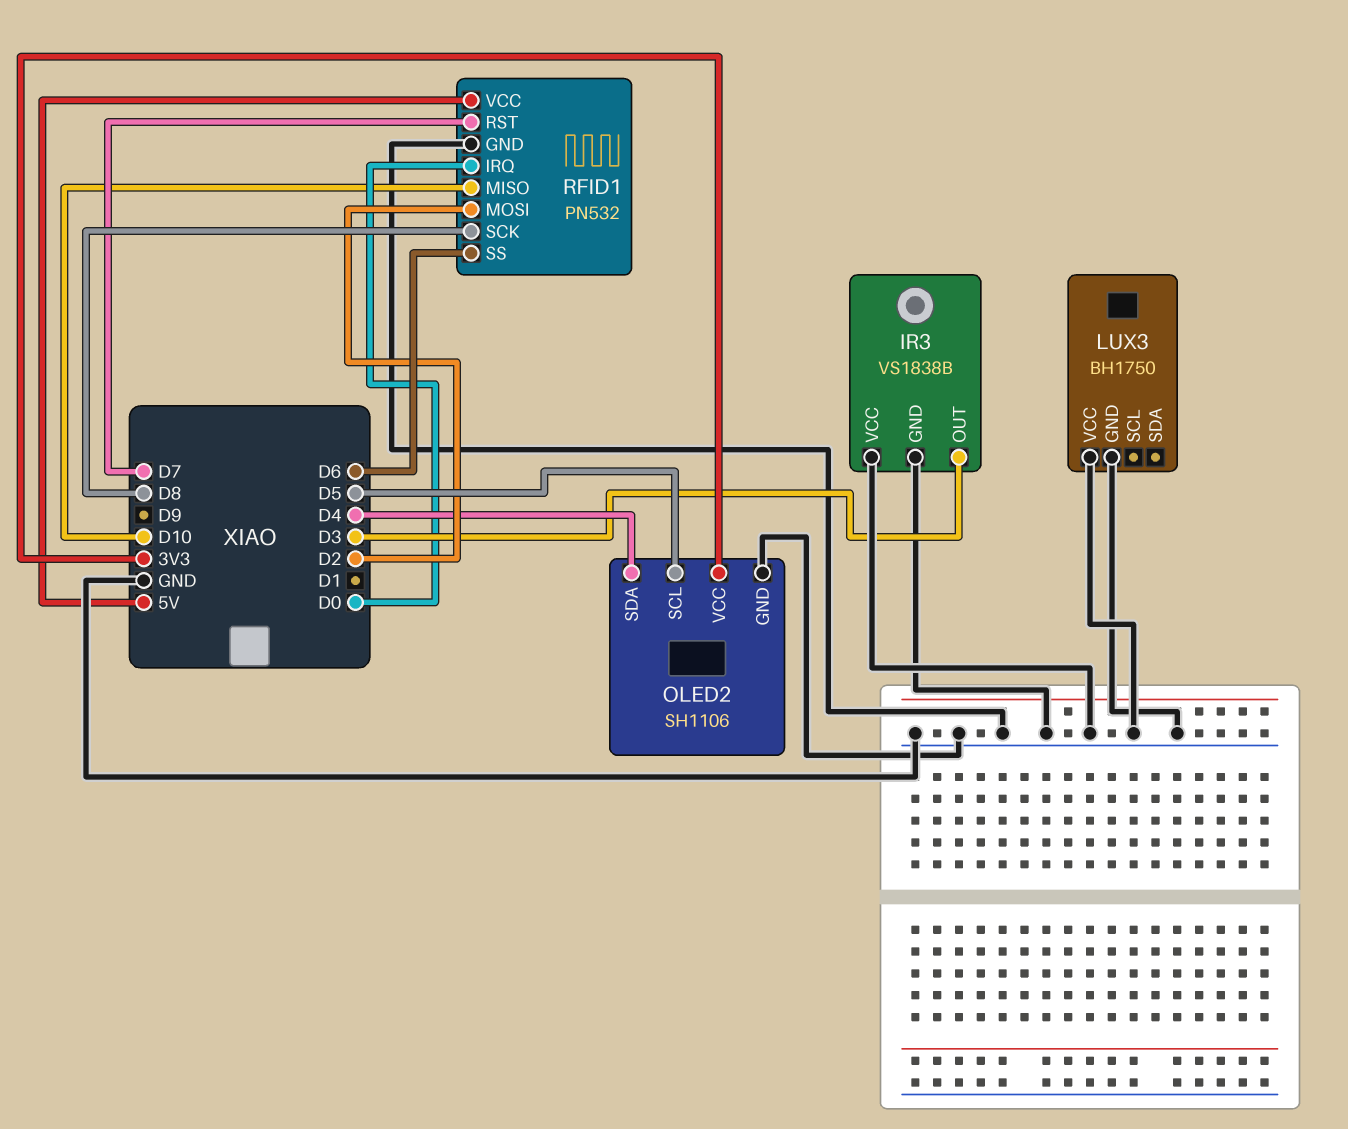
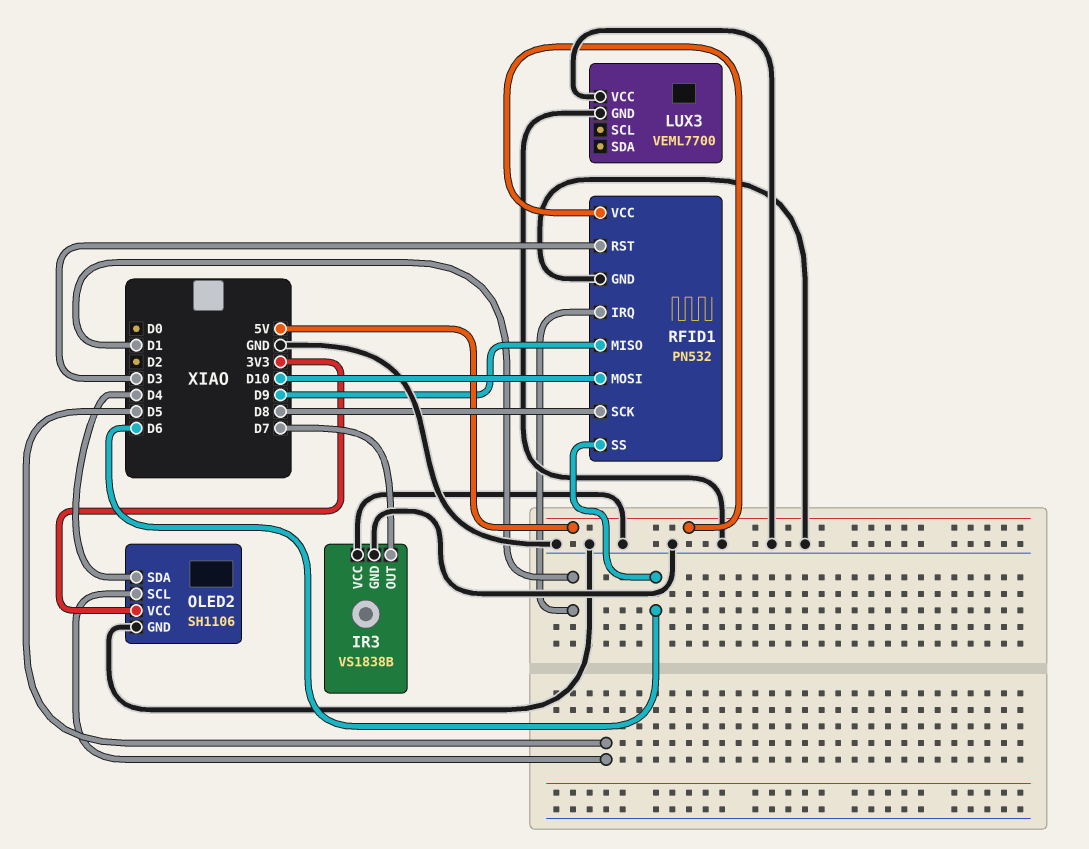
IR3 pin OUT: D3 -> D7
LUX3: BH1750 -> VEML7700
RFID1 pin IRQ: D0 -> D1
RFID1 pin MISO: D10 -> D9
RFID1 pin MOSI: D2 -> D10
RFID1 pin RST: D7 -> D3

